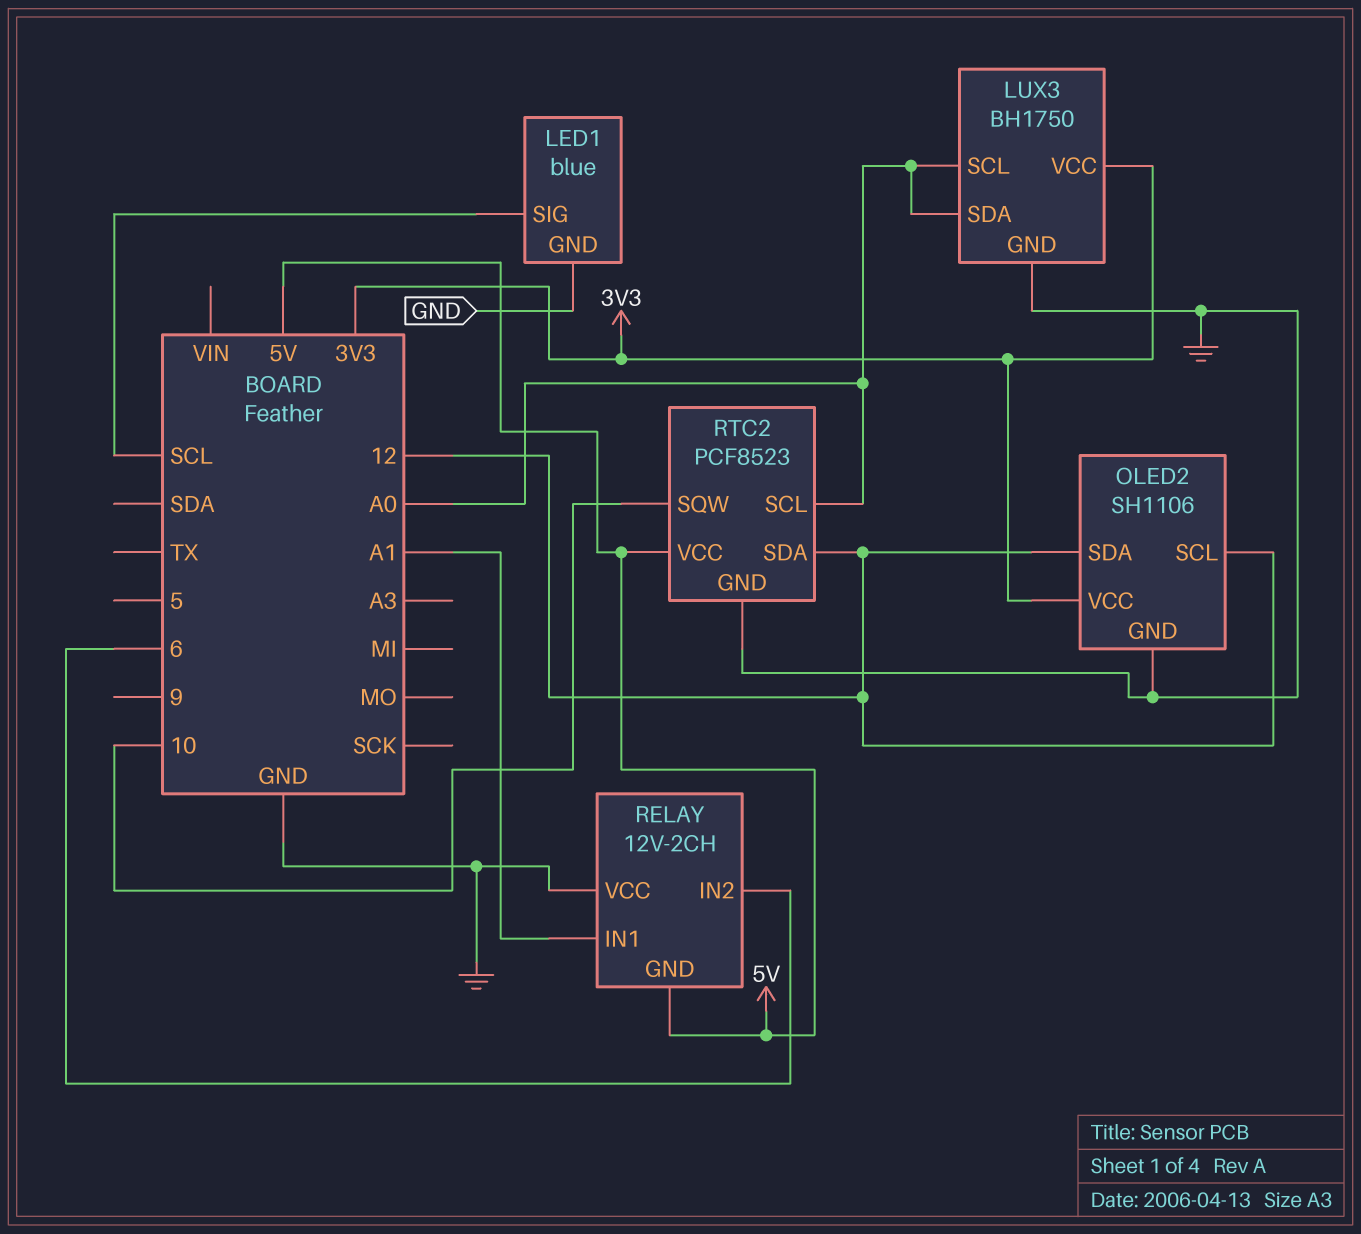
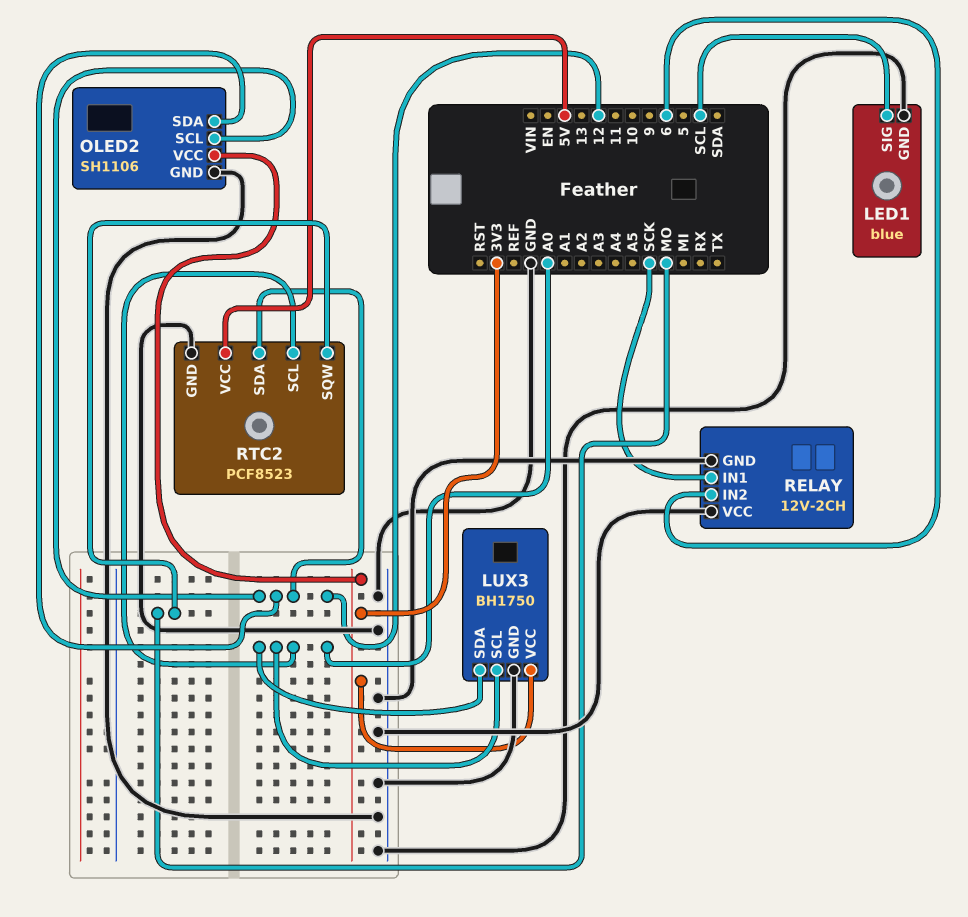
RELAY pin GND: 5V -> GND
RELAY pin IN1: A1 -> SCK
RTC2 pin SQW: 10 -> MO

